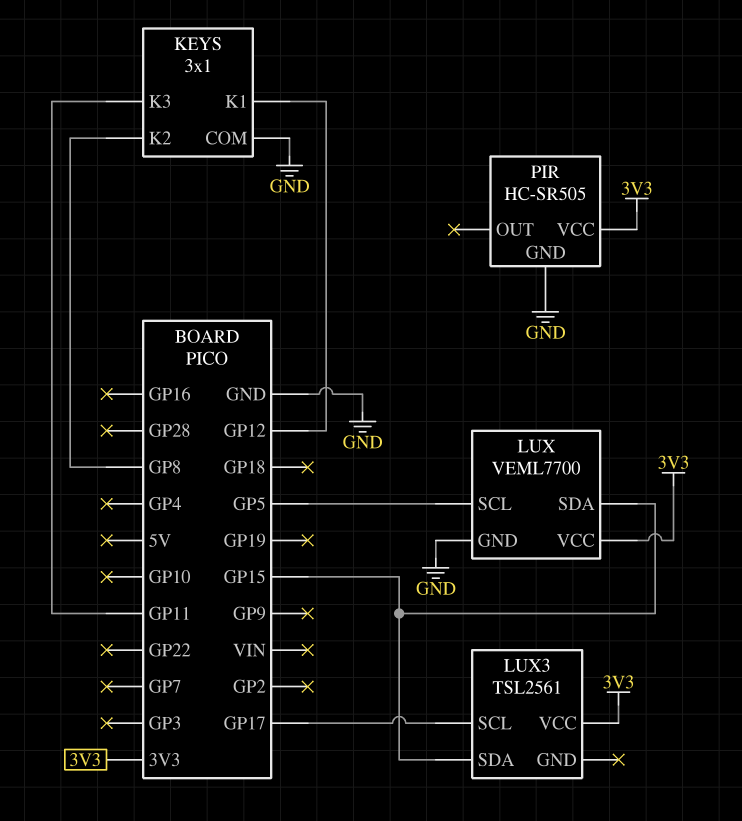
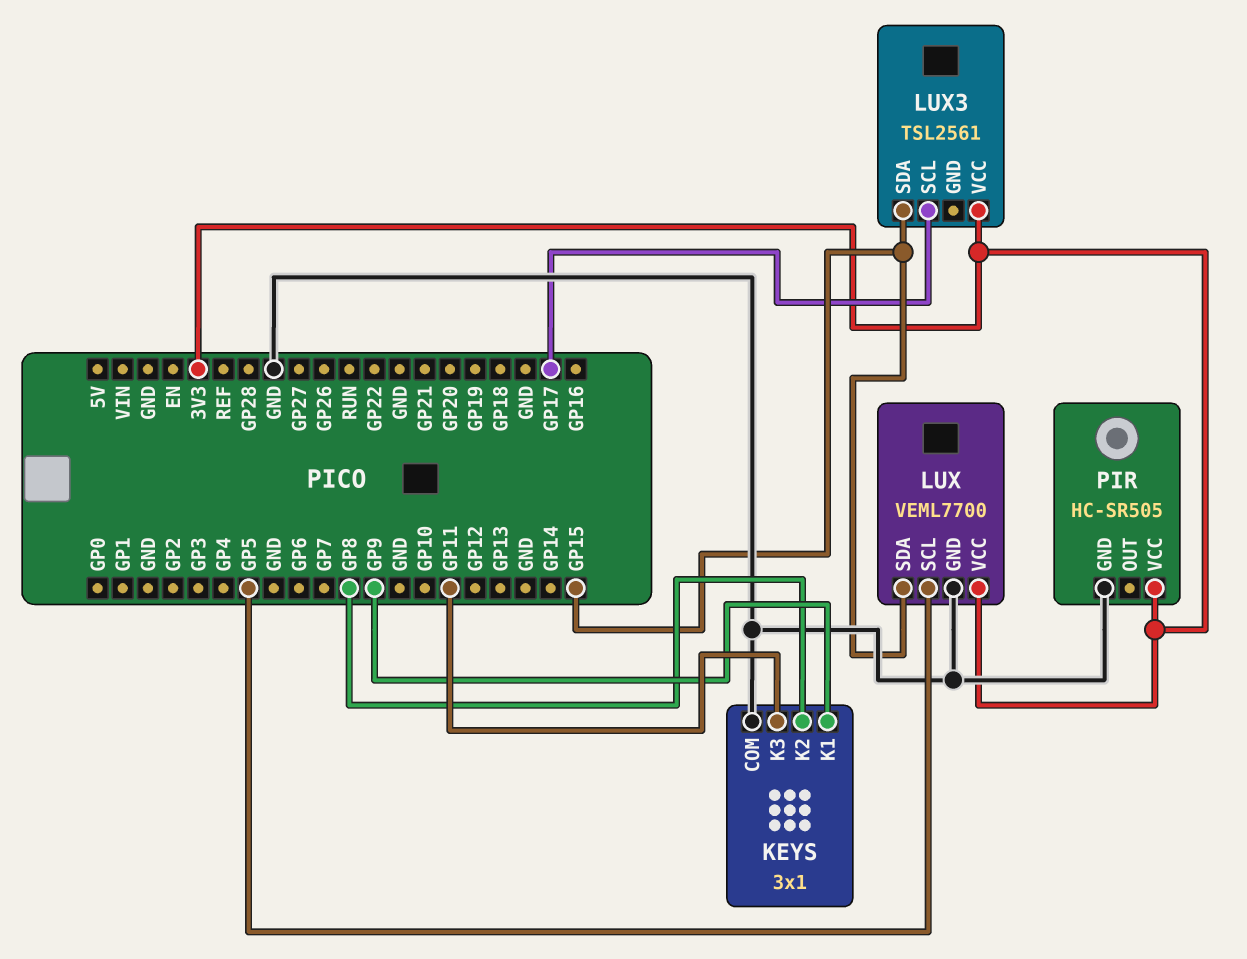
KEYS pin K1: GP12 -> GP9

